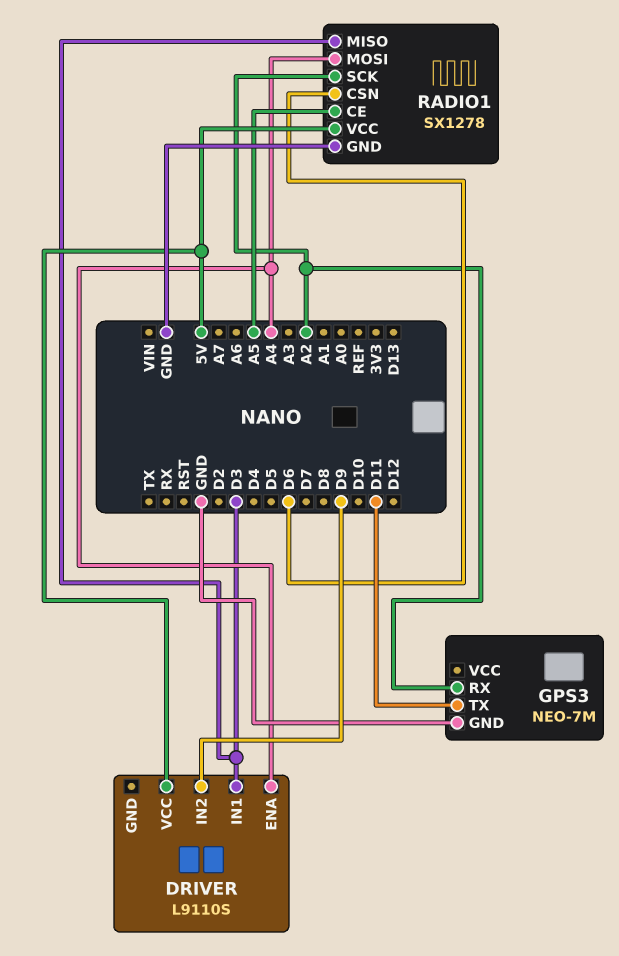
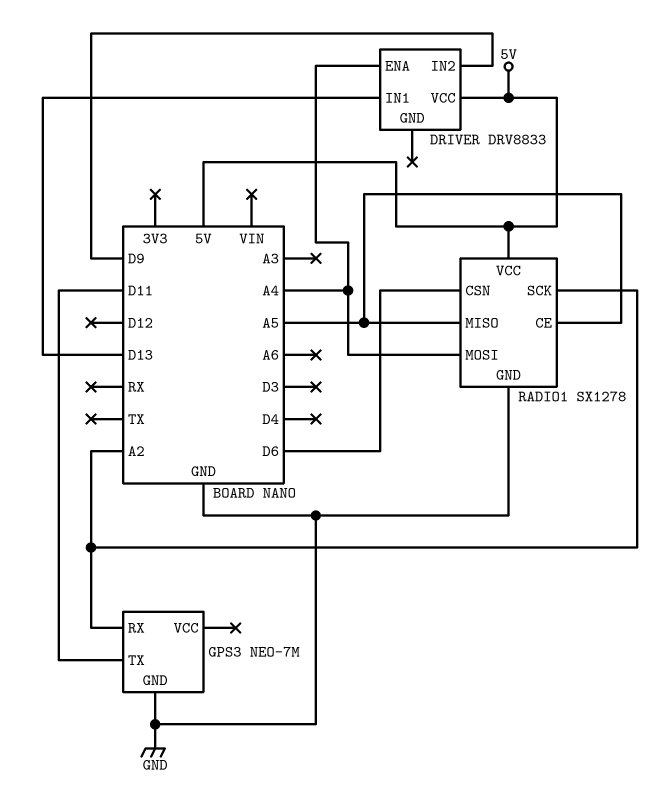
DRIVER: L9110S -> DRV8833
DRIVER pin IN1: D3 -> D13
RADIO1 pin MISO: D3 -> A5

